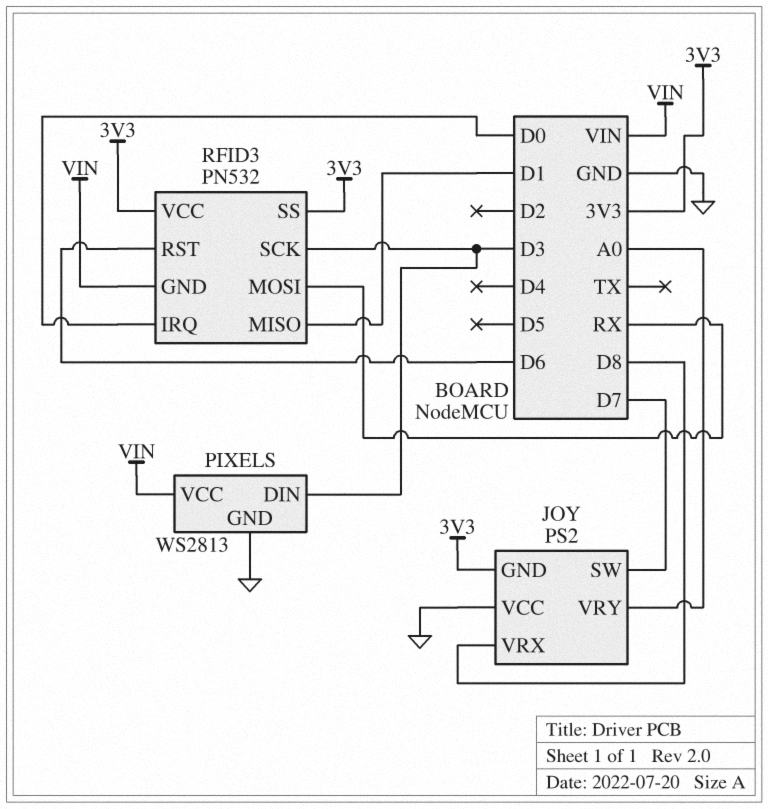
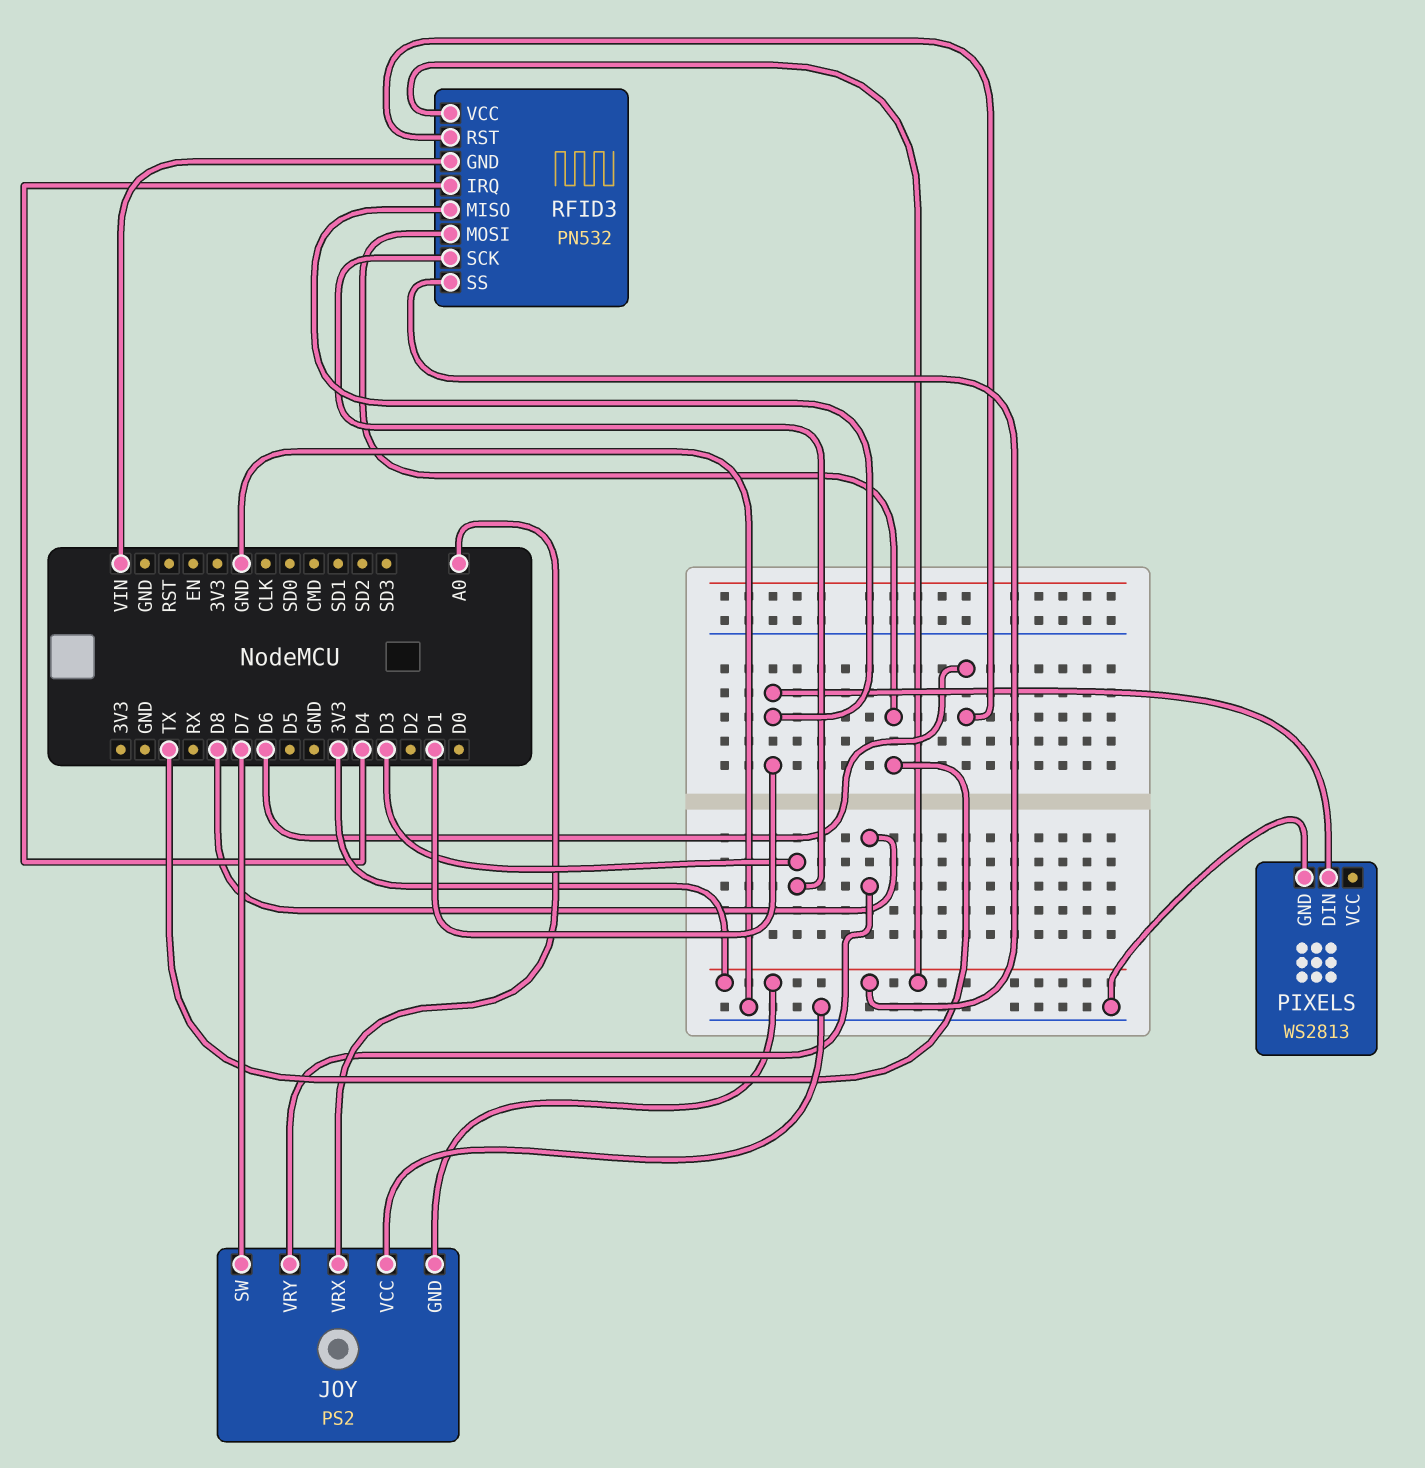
JOY pin VRX: D8 -> A0
JOY pin VRY: A0 -> D8
PIXELS pin DIN: D3 -> D1
PIXELS pin VCC: VIN -> none
RFID3 pin IRQ: D0 -> D4
RFID3 pin MOSI: RX -> TX

